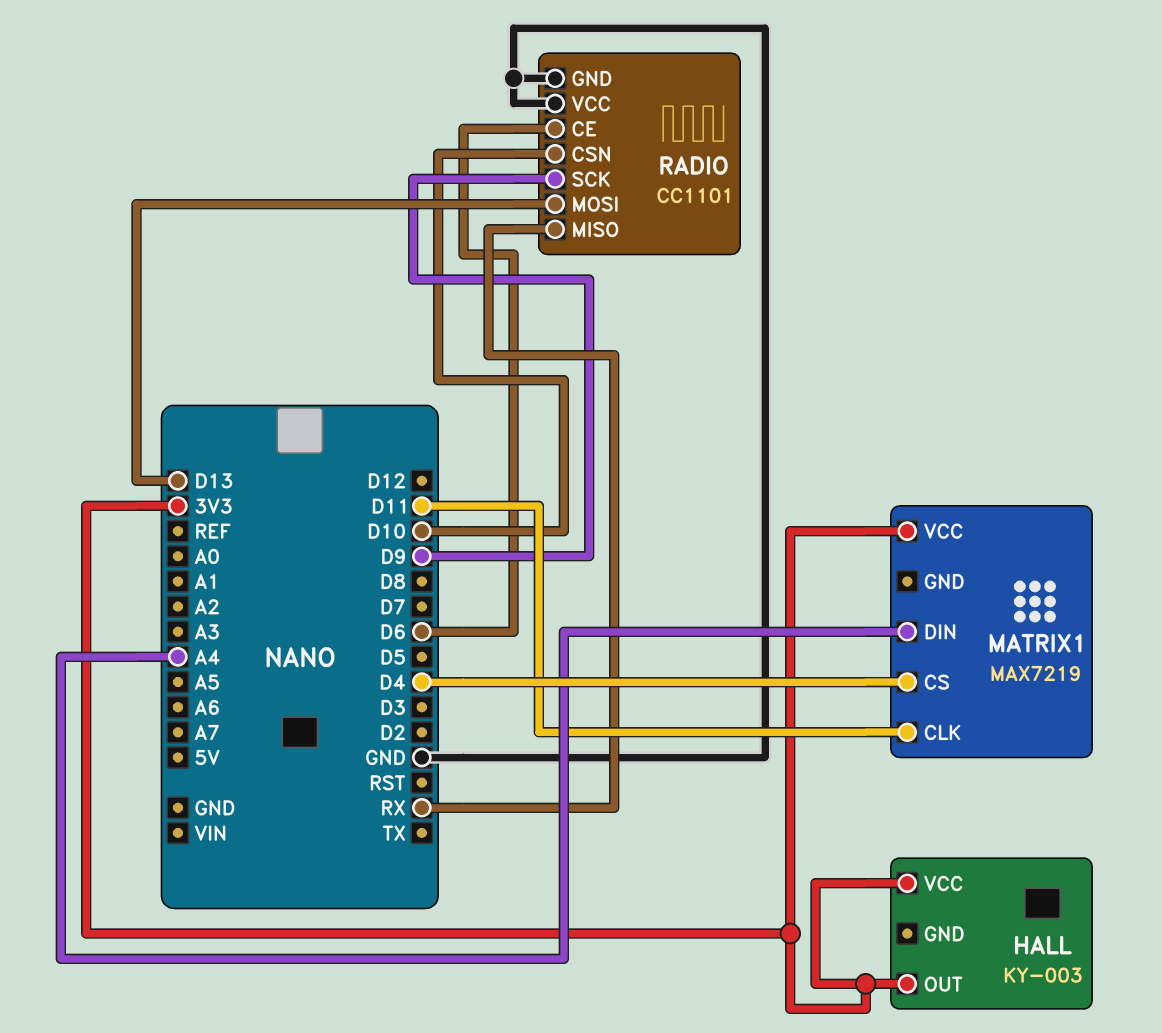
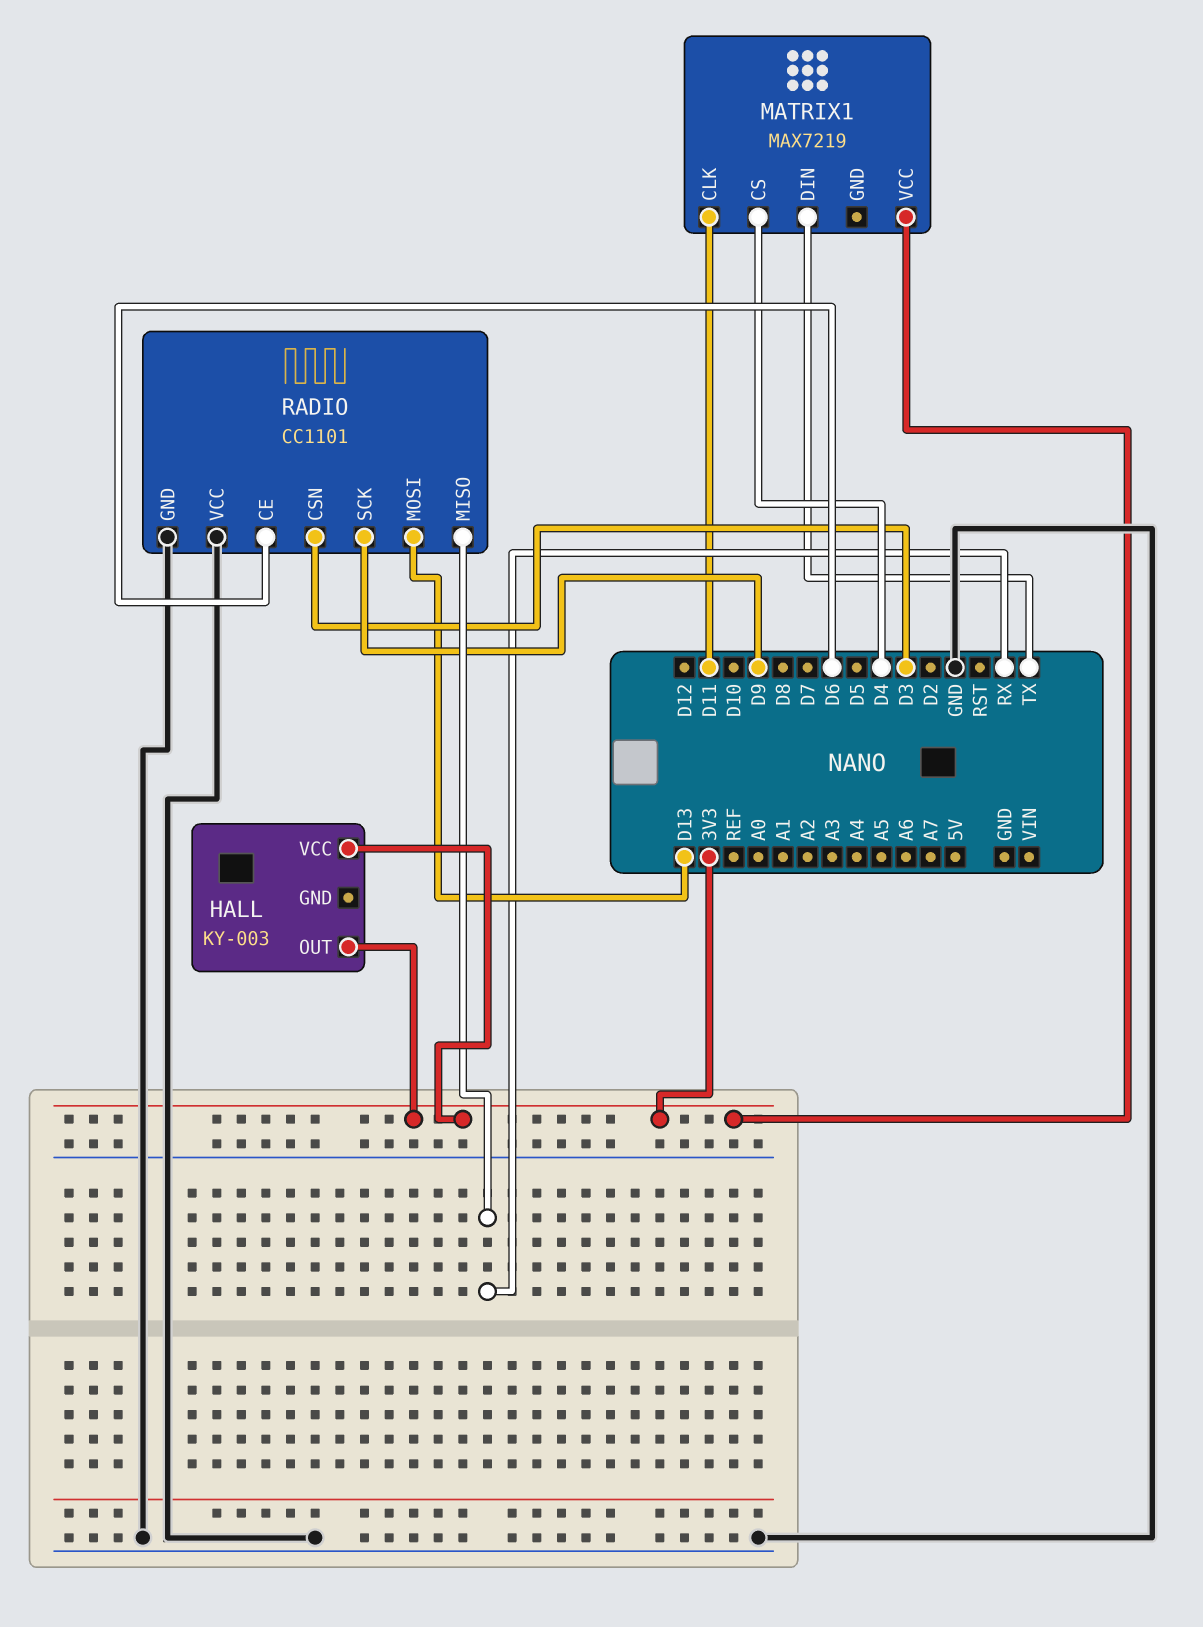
MATRIX1 pin DIN: A4 -> TX
RADIO pin CSN: D10 -> D3

